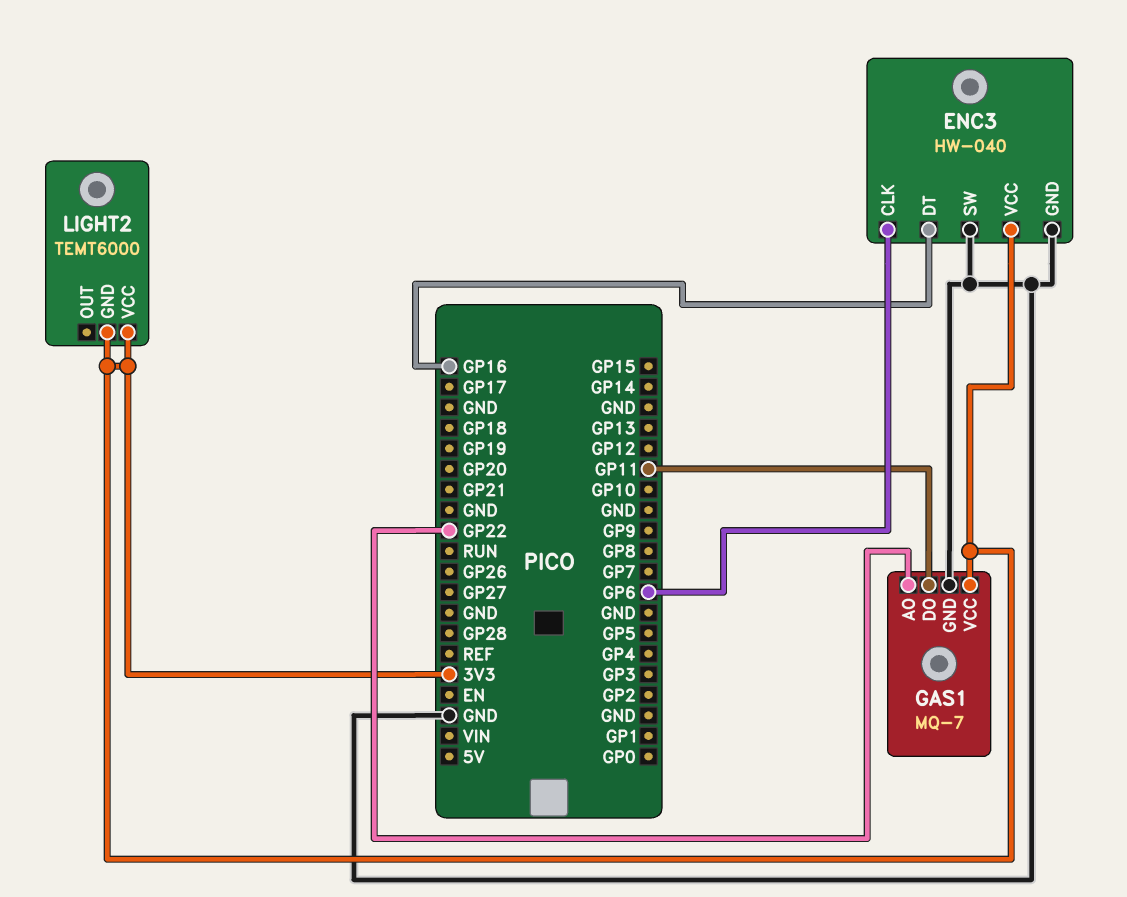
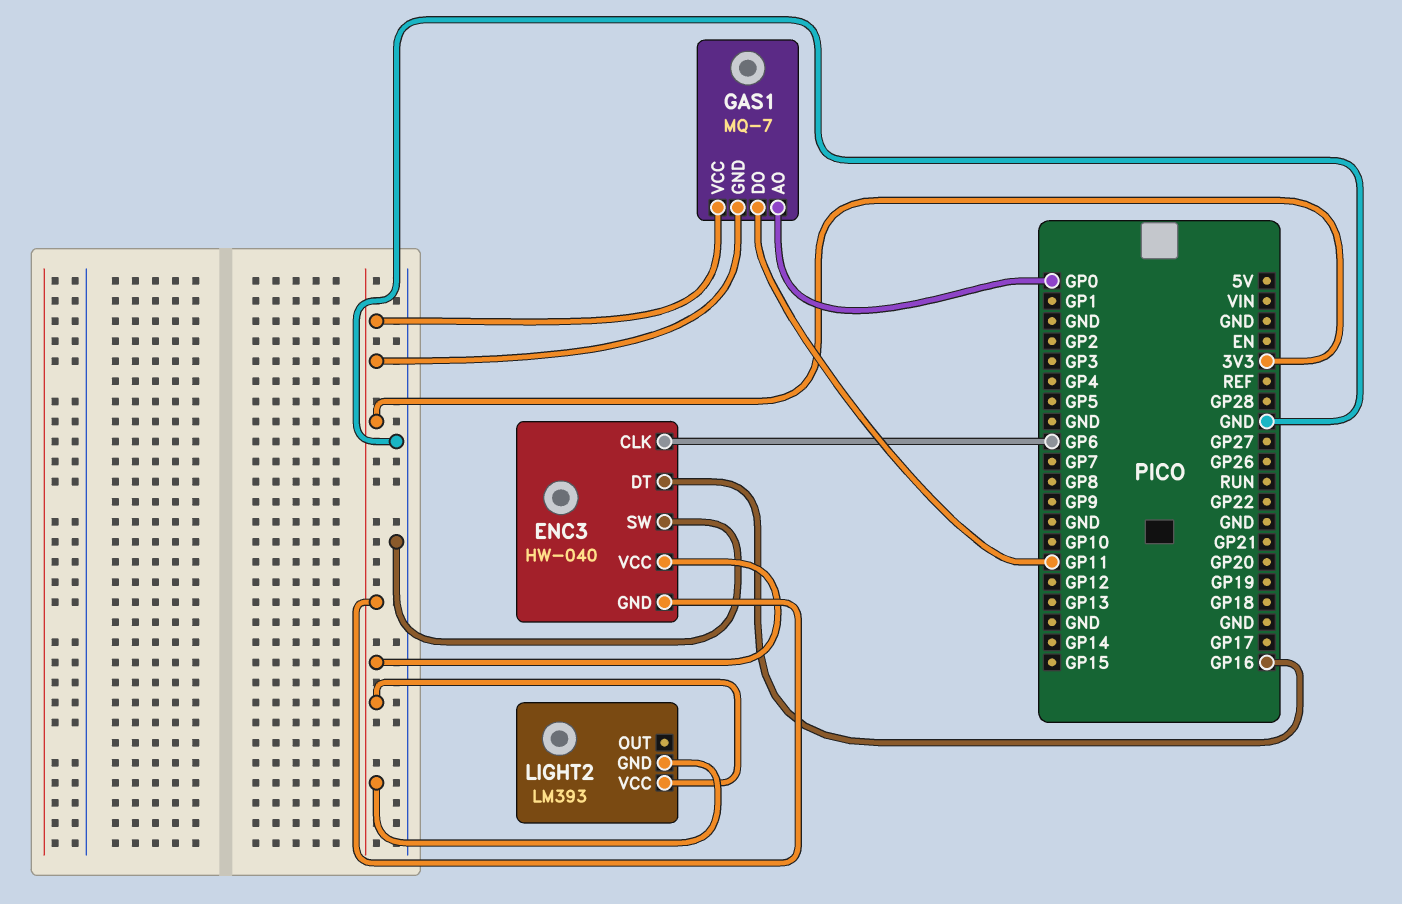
ENC3 pin GND: GND -> 3V3
GAS1 pin AO: GP22 -> GP0
GAS1 pin GND: GND -> 3V3
LIGHT2: TEMT6000 -> LM393

